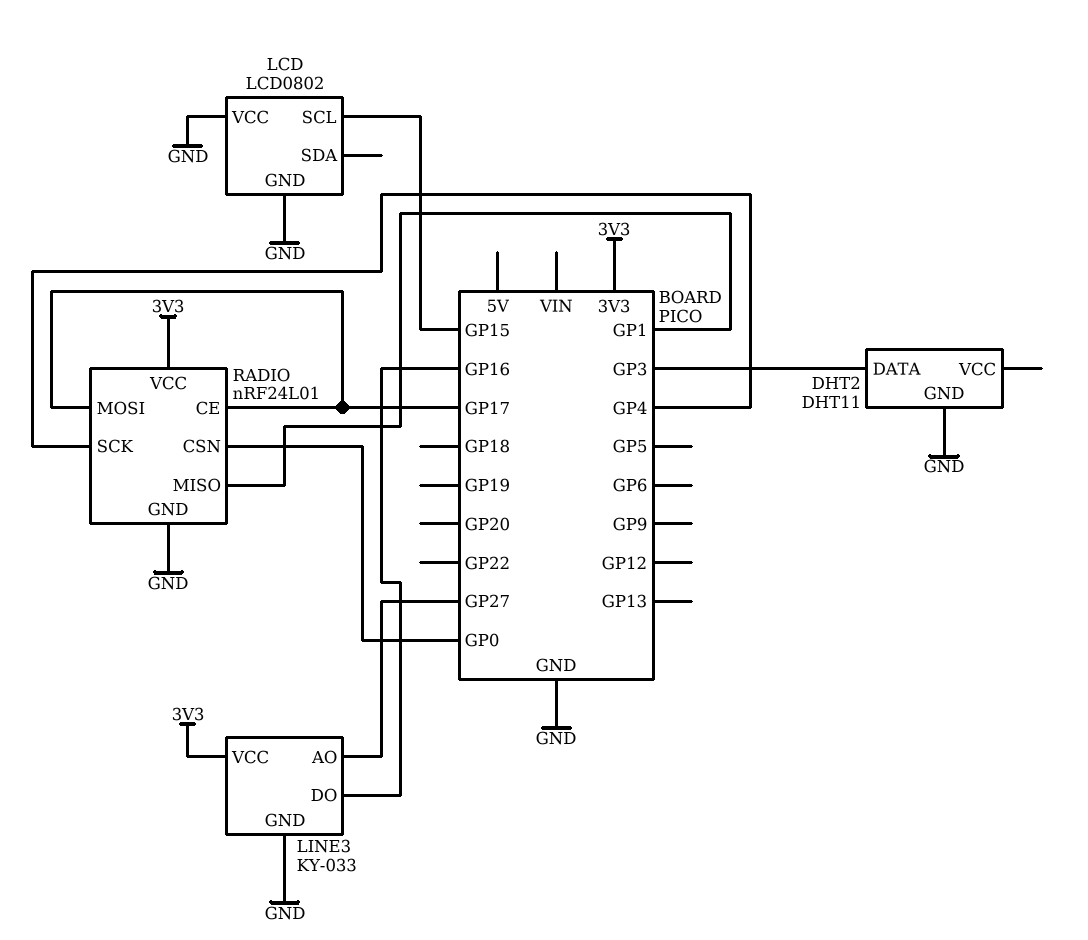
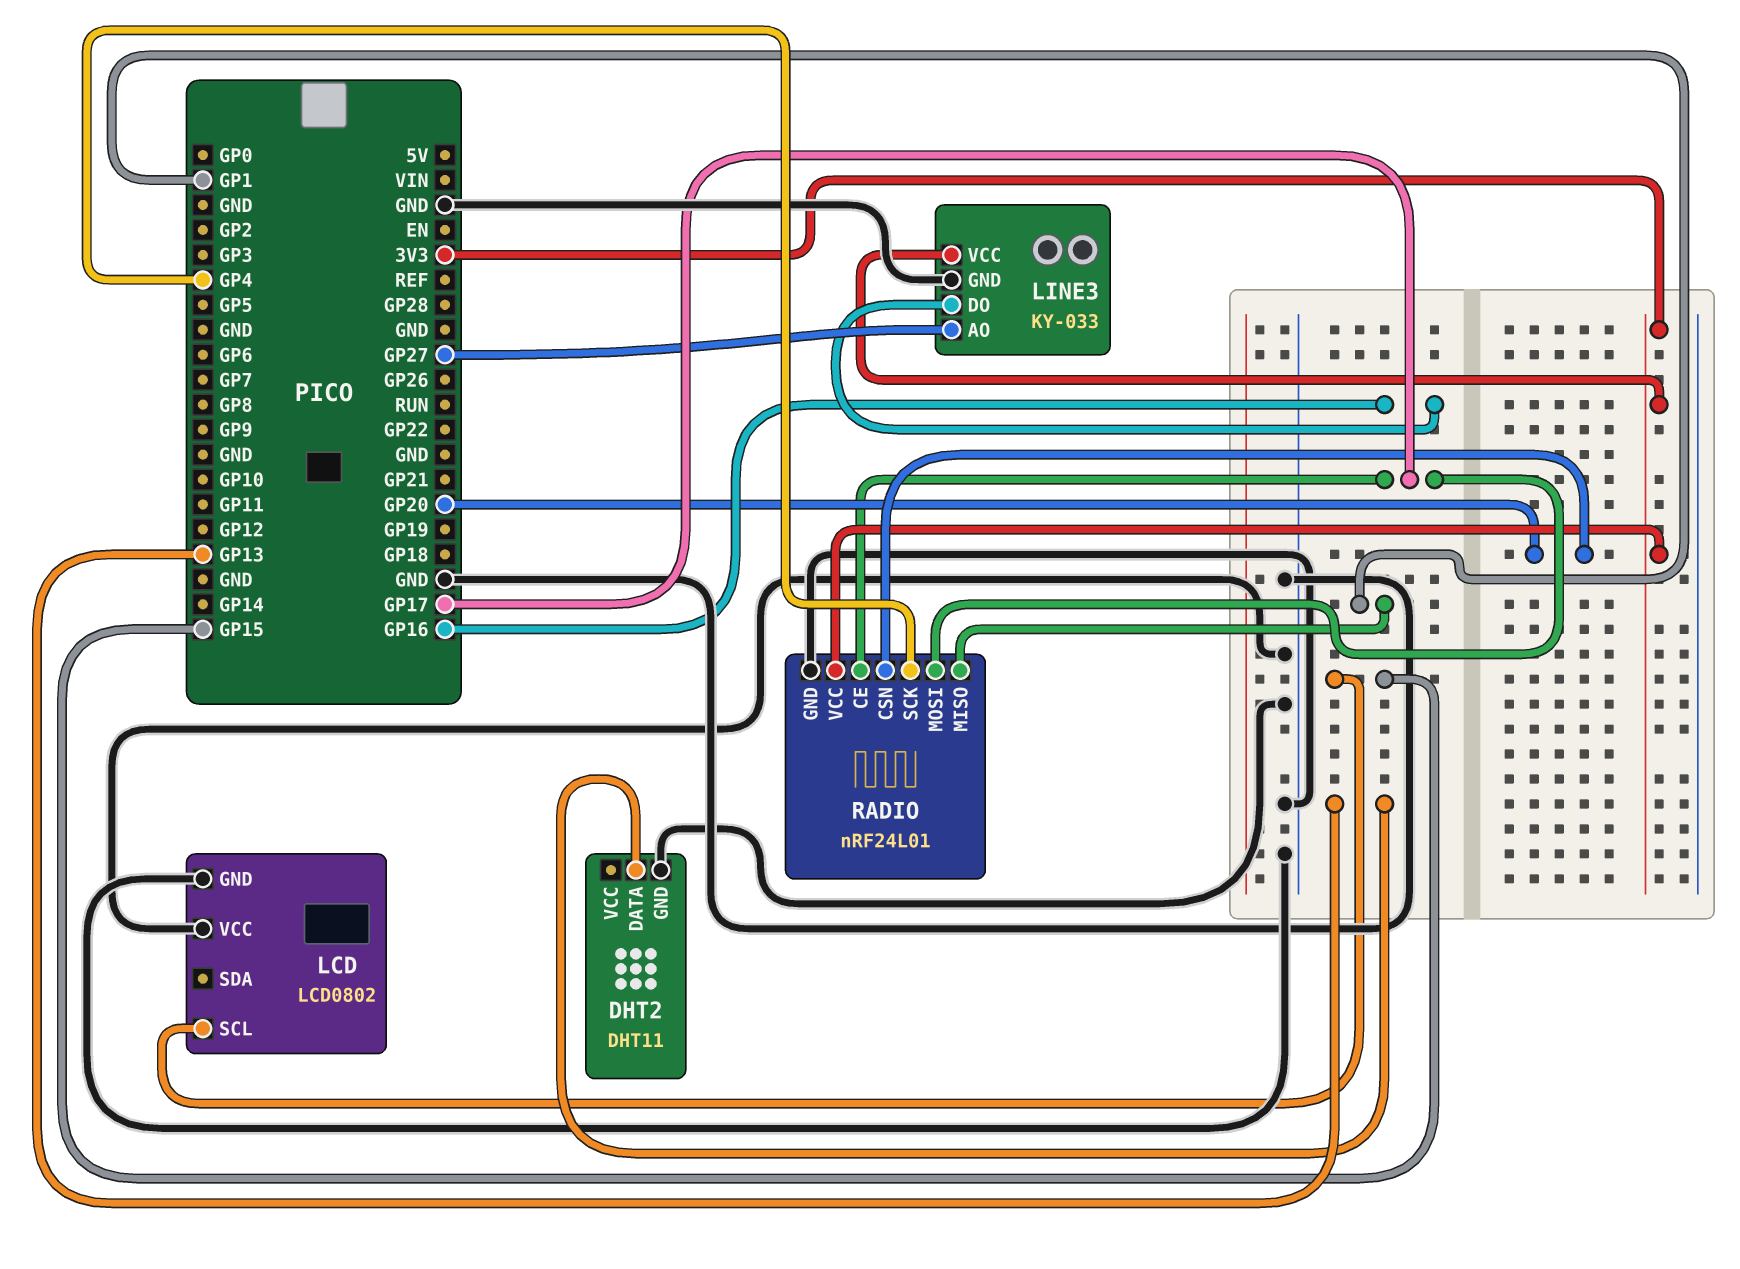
DHT2 pin DATA: GP3 -> GP13
RADIO pin CSN: GP0 -> GP20

